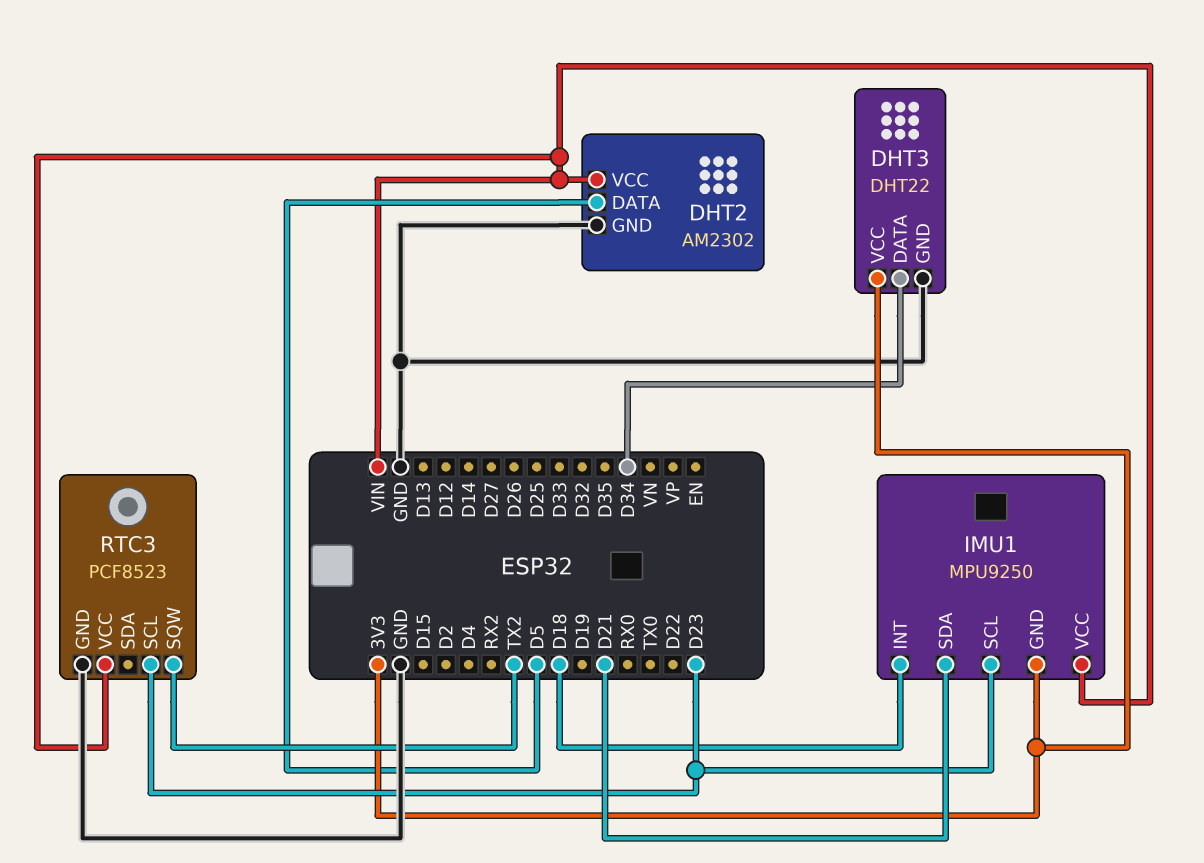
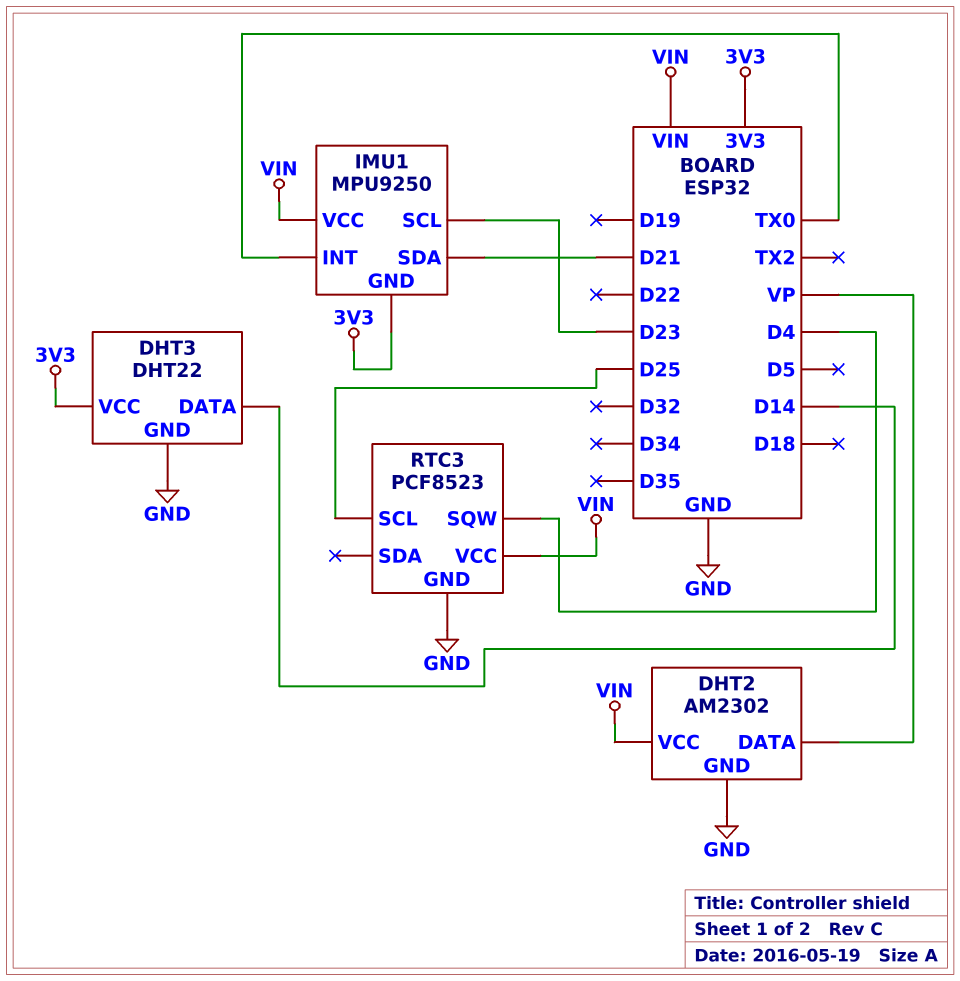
DHT2 pin DATA: D5 -> VP
DHT3 pin DATA: D34 -> D14
IMU1 pin INT: D18 -> TX0
RTC3 pin SCL: D23 -> D25
RTC3 pin SQW: TX2 -> D4

